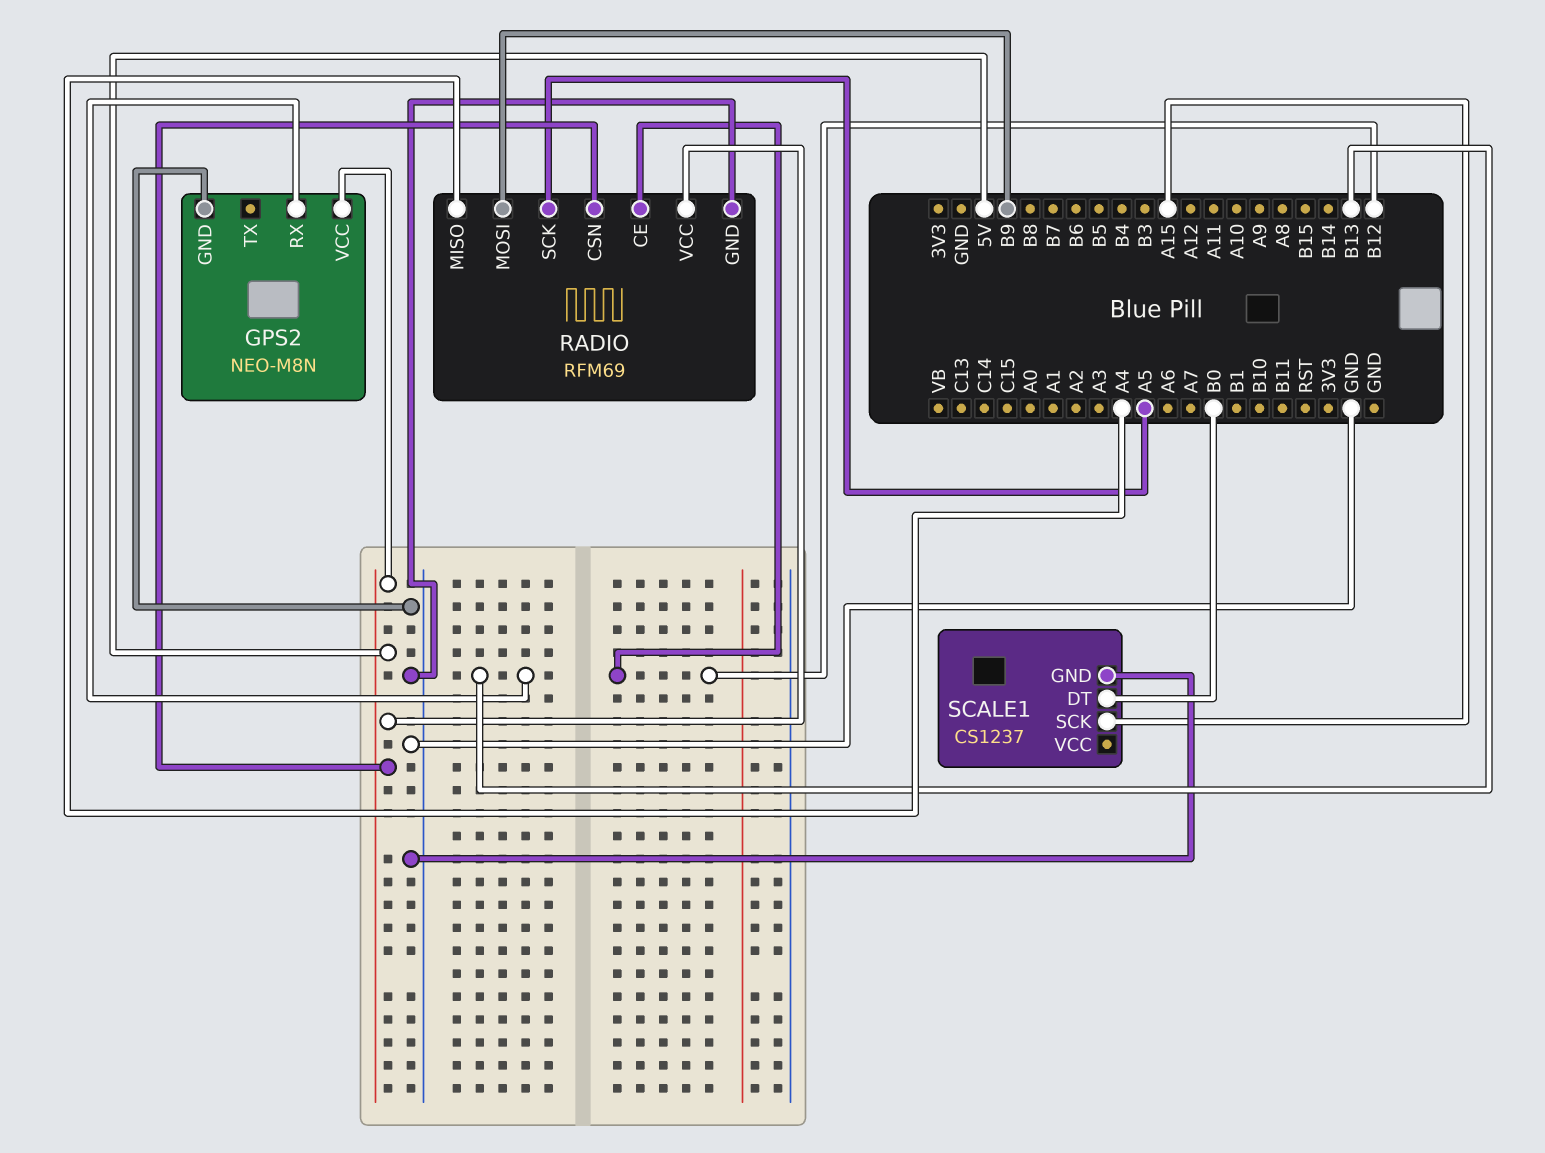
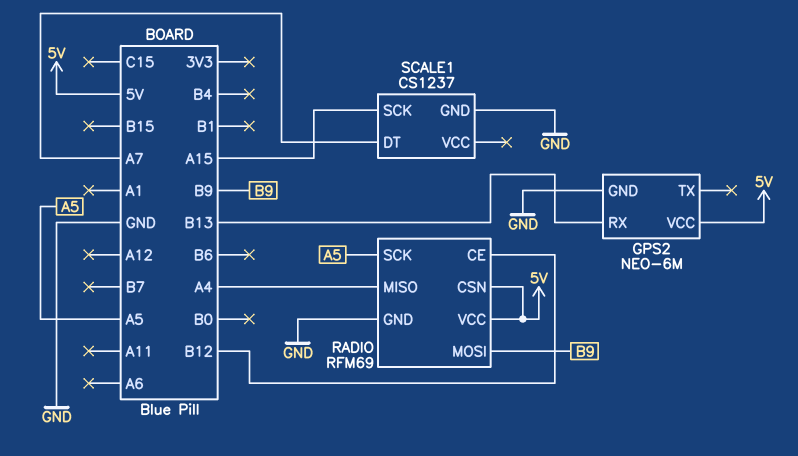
GPS2: NEO-M8N -> NEO-6M
SCALE1 pin DT: B0 -> A7

